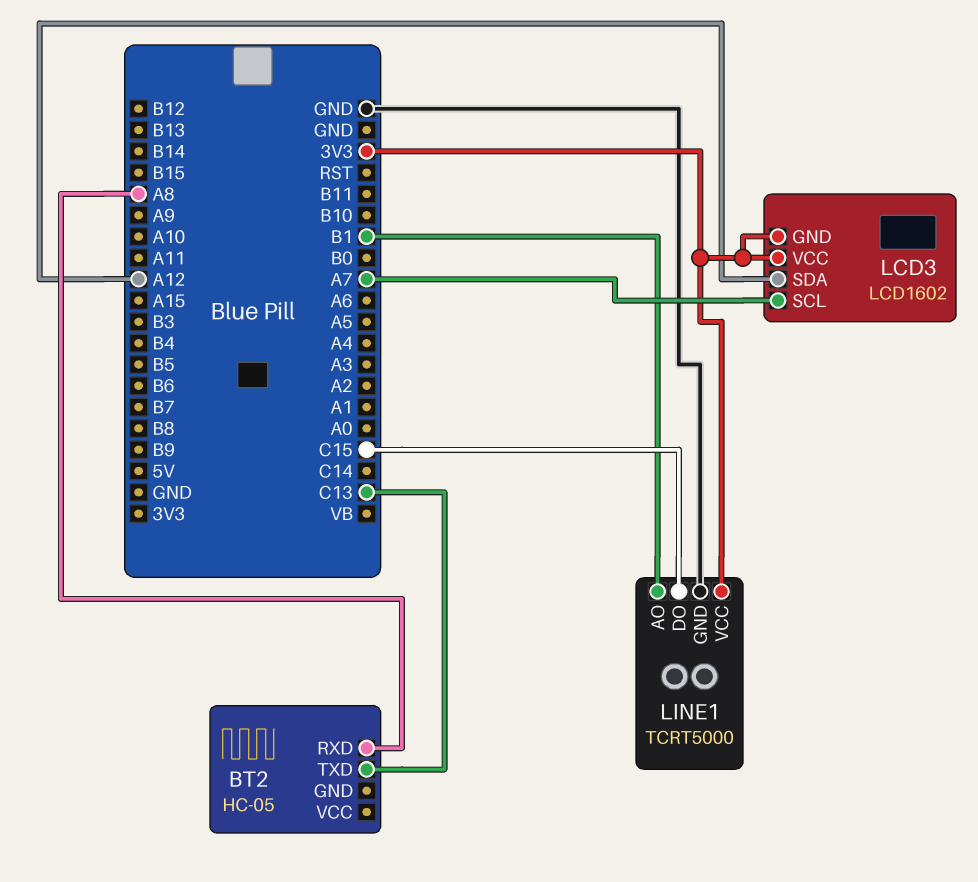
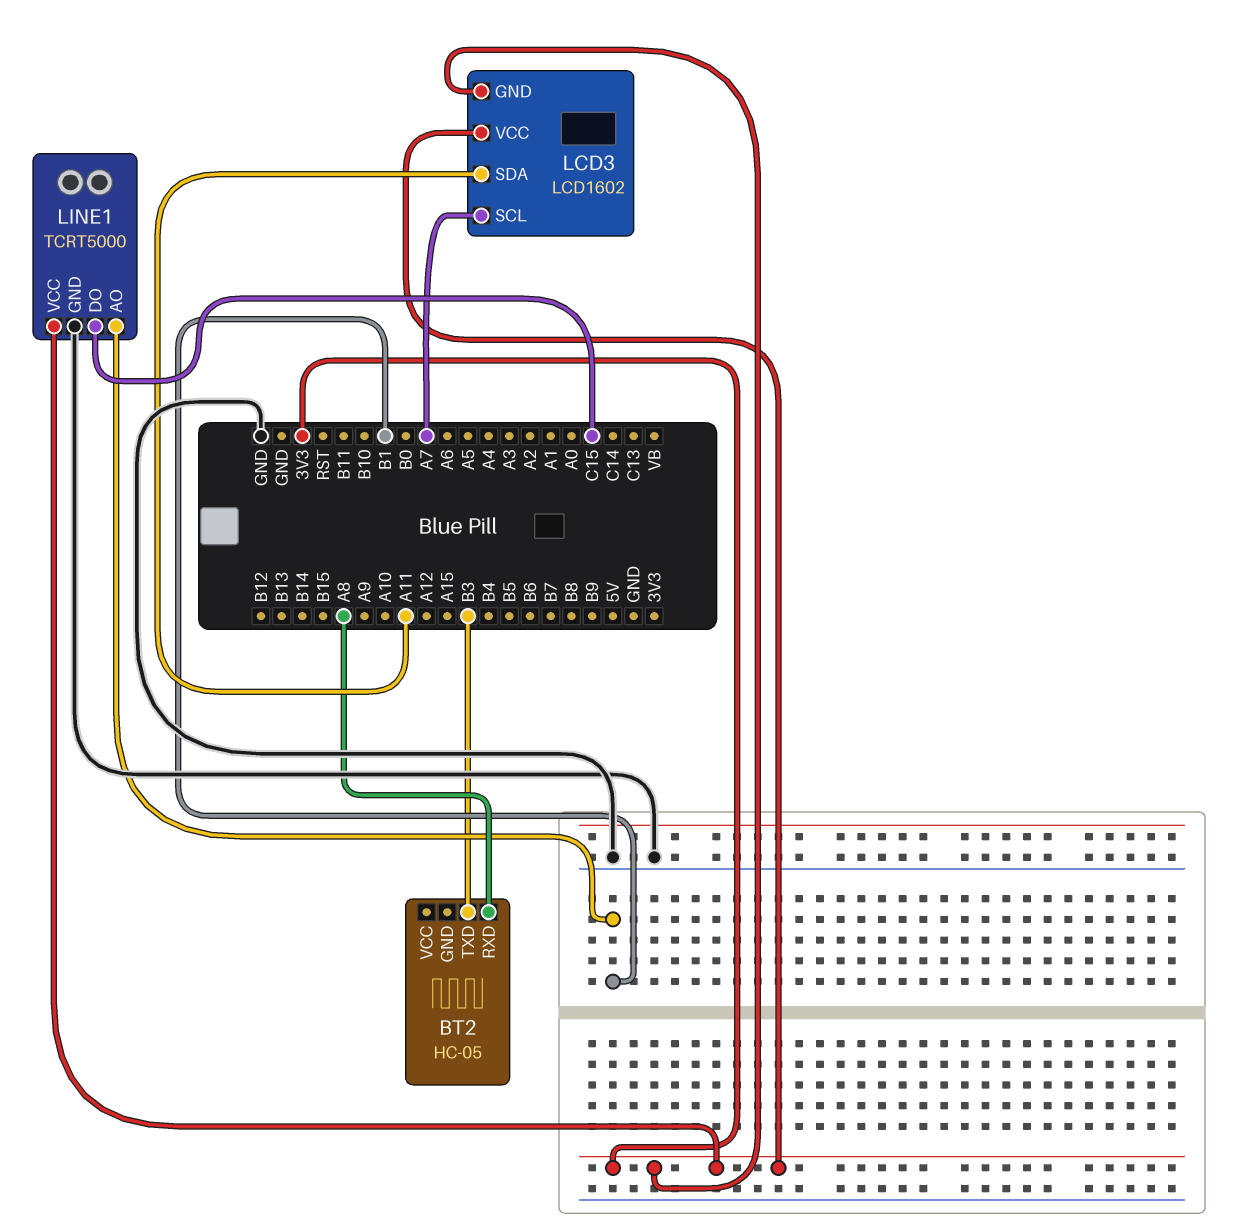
BT2 pin TXD: C13 -> B3
LCD3 pin SDA: A12 -> A11

